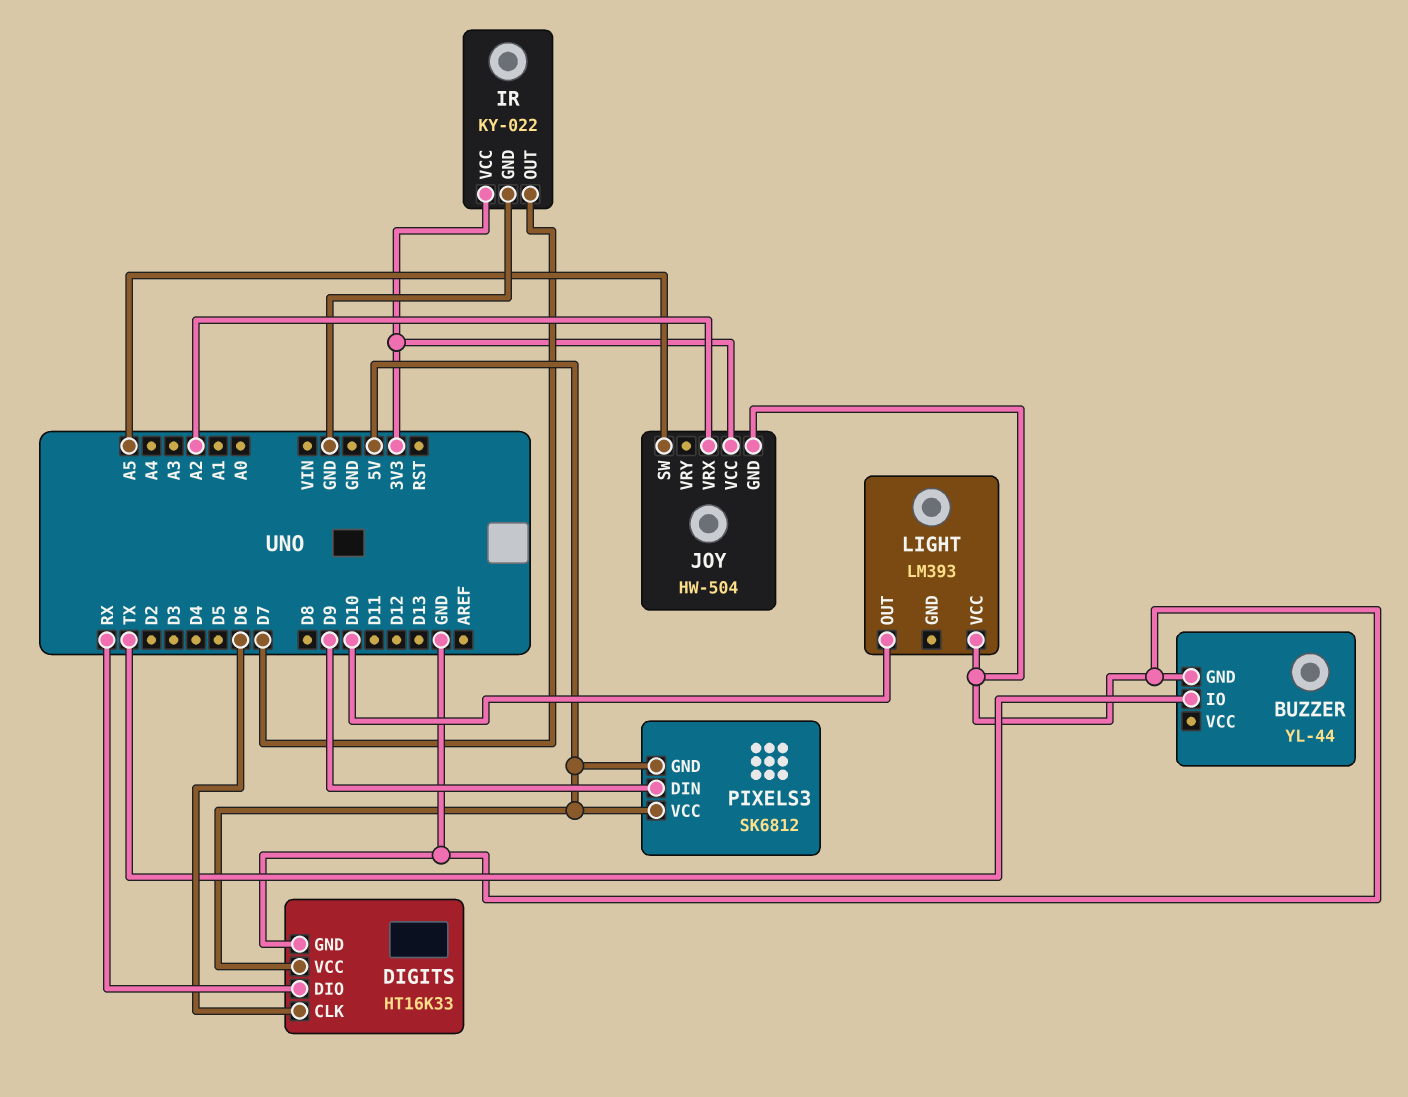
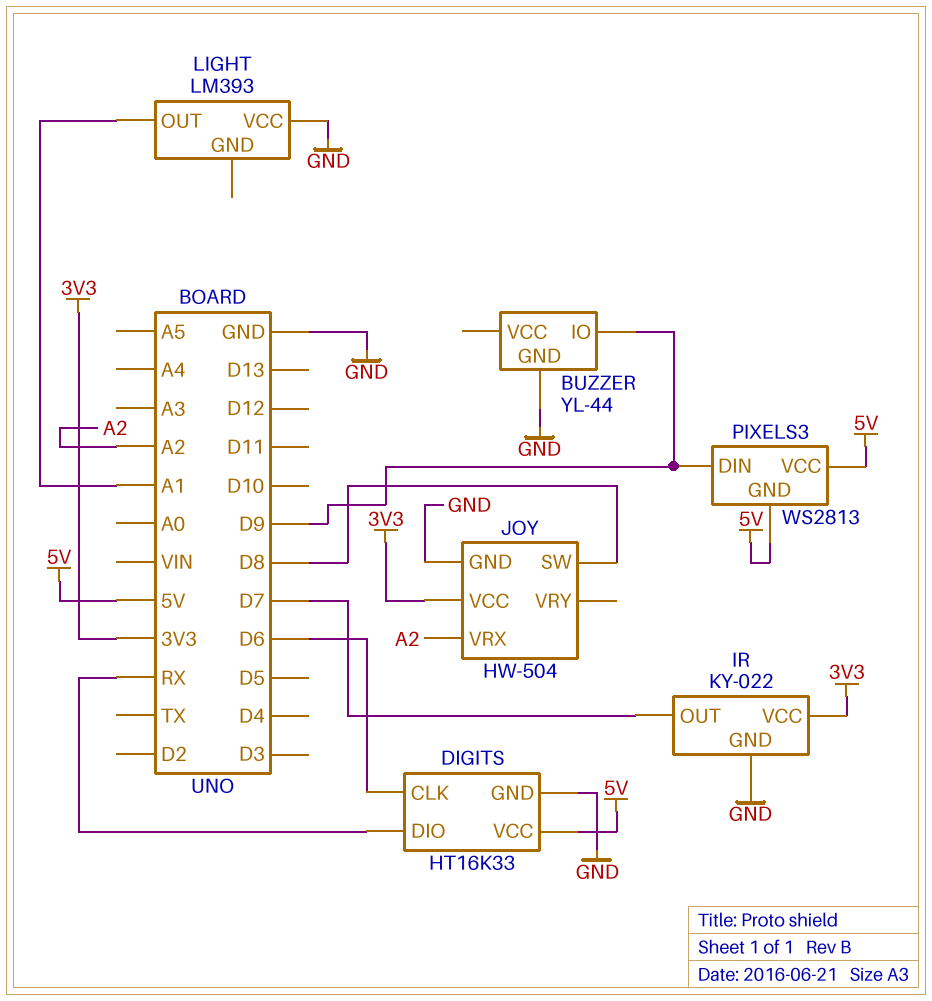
BUZZER pin IO: TX -> D9
JOY pin SW: A5 -> D8
LIGHT pin OUT: D10 -> A1
PIXELS3: SK6812 -> WS2813

